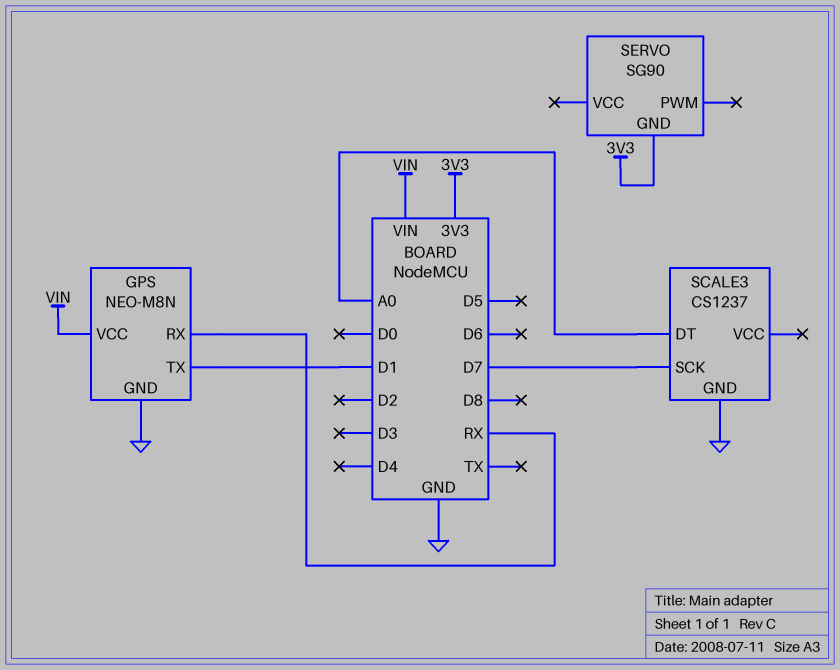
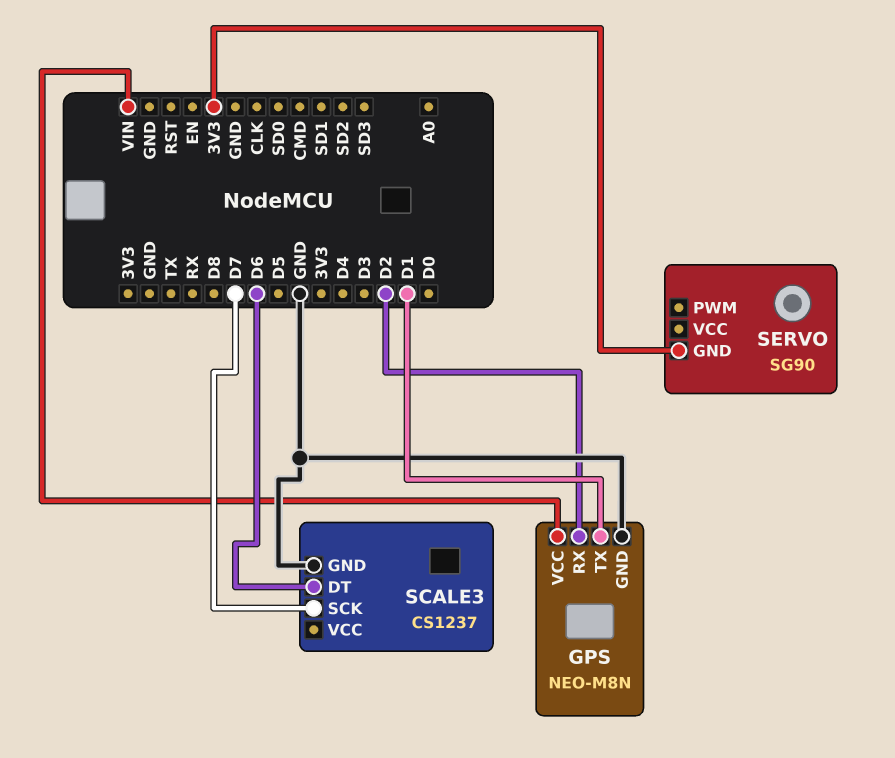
GPS pin RX: RX -> D2
SCALE3 pin DT: A0 -> D6

